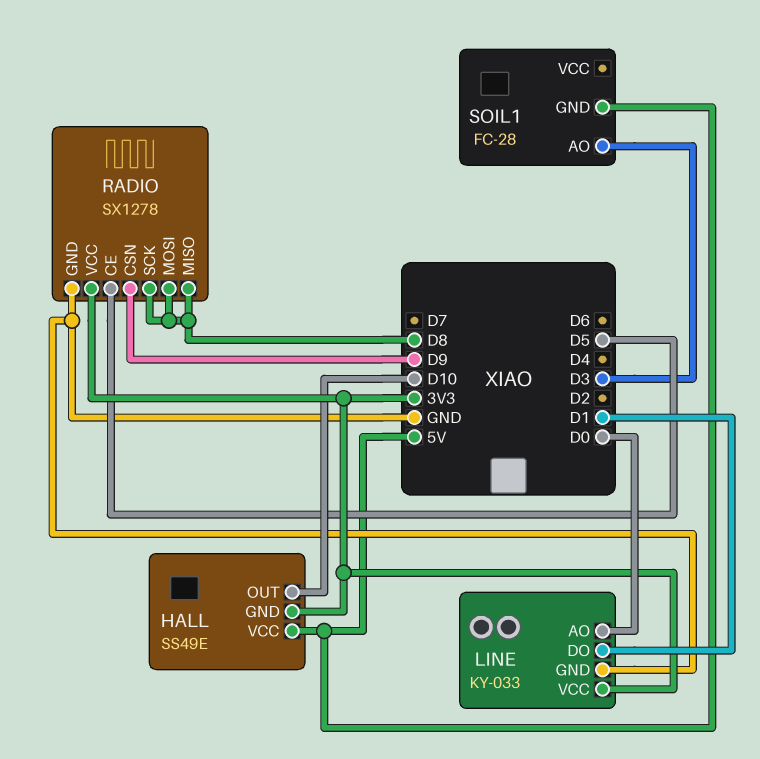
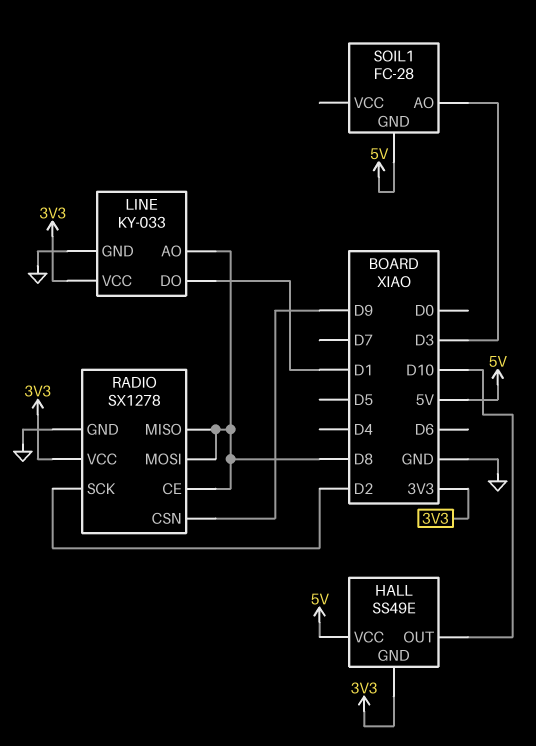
LINE pin AO: D0 -> D8
RADIO pin CE: D5 -> D8
RADIO pin SCK: D8 -> D2

